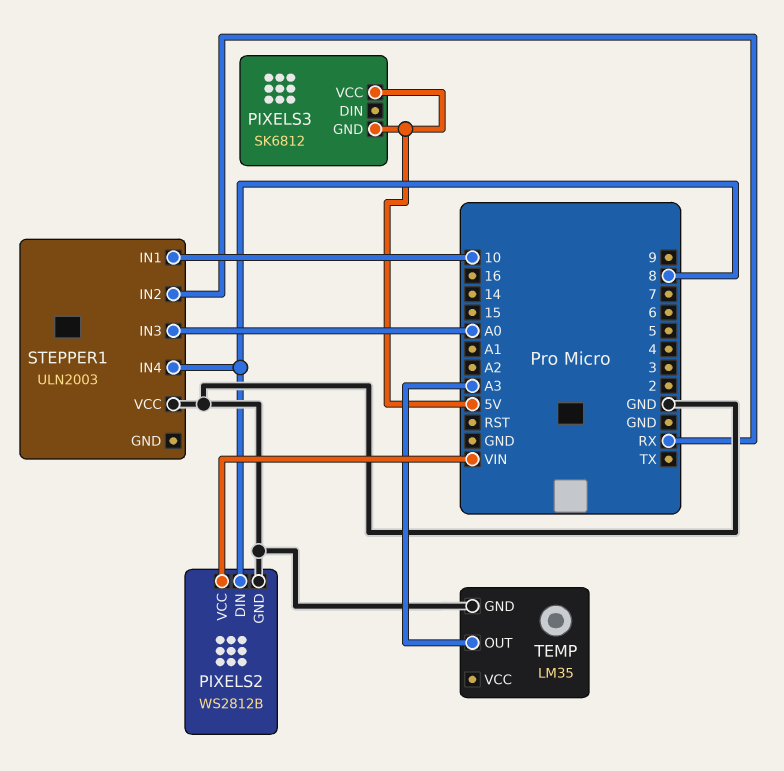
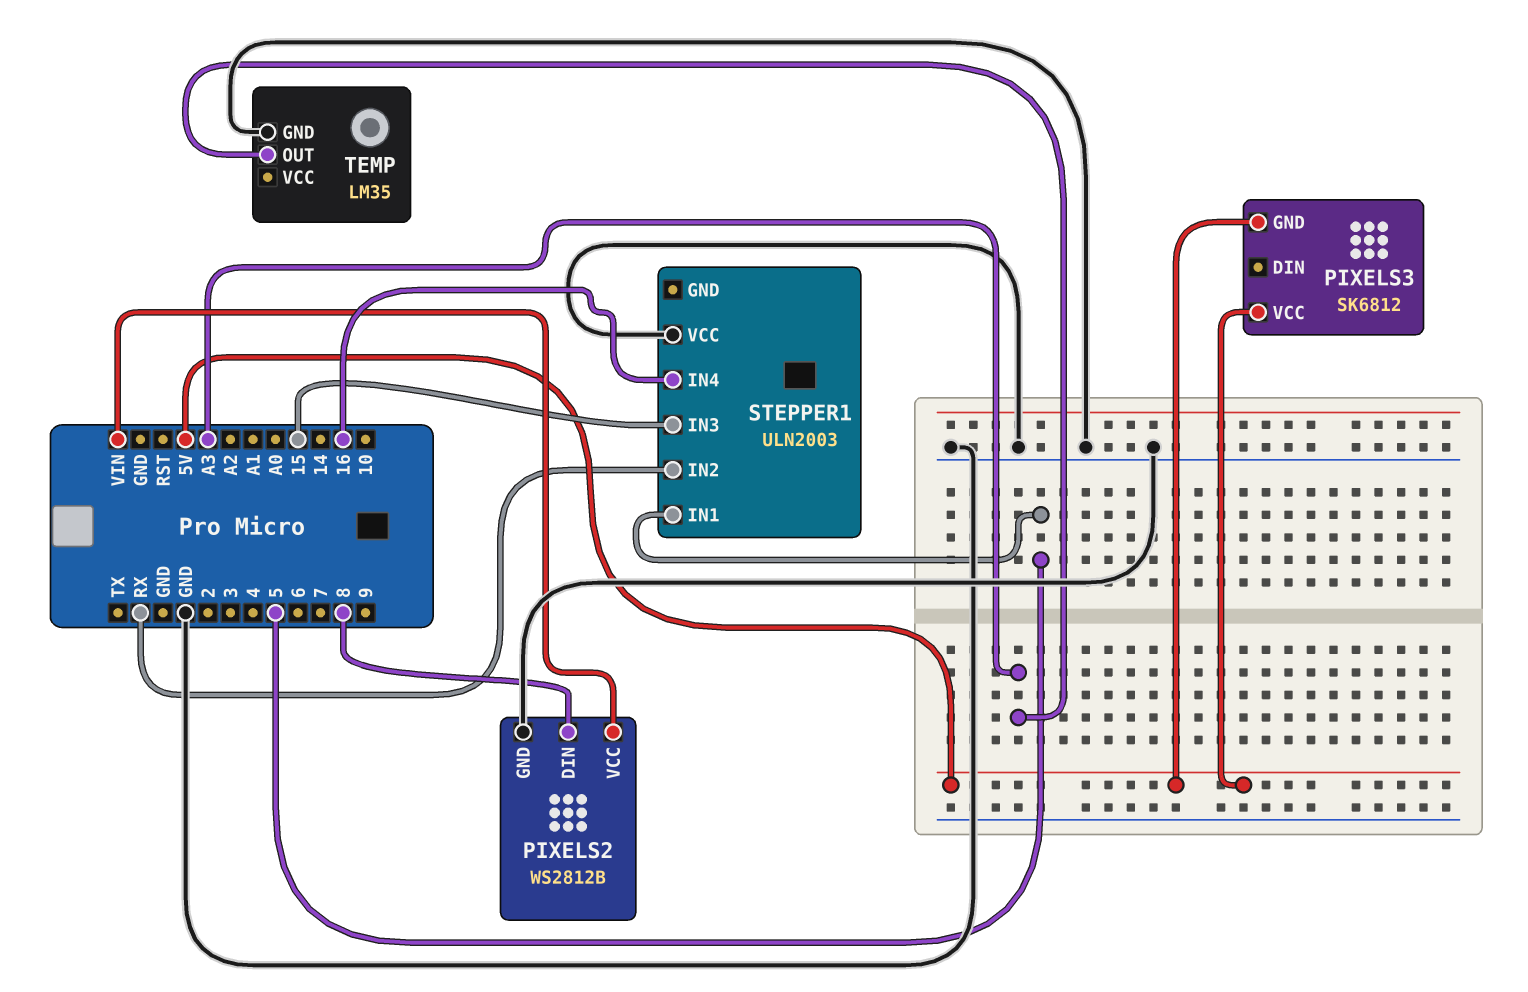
STEPPER1 pin IN1: 10 -> 5
STEPPER1 pin IN3: A0 -> 15
STEPPER1 pin IN4: 8 -> 16

